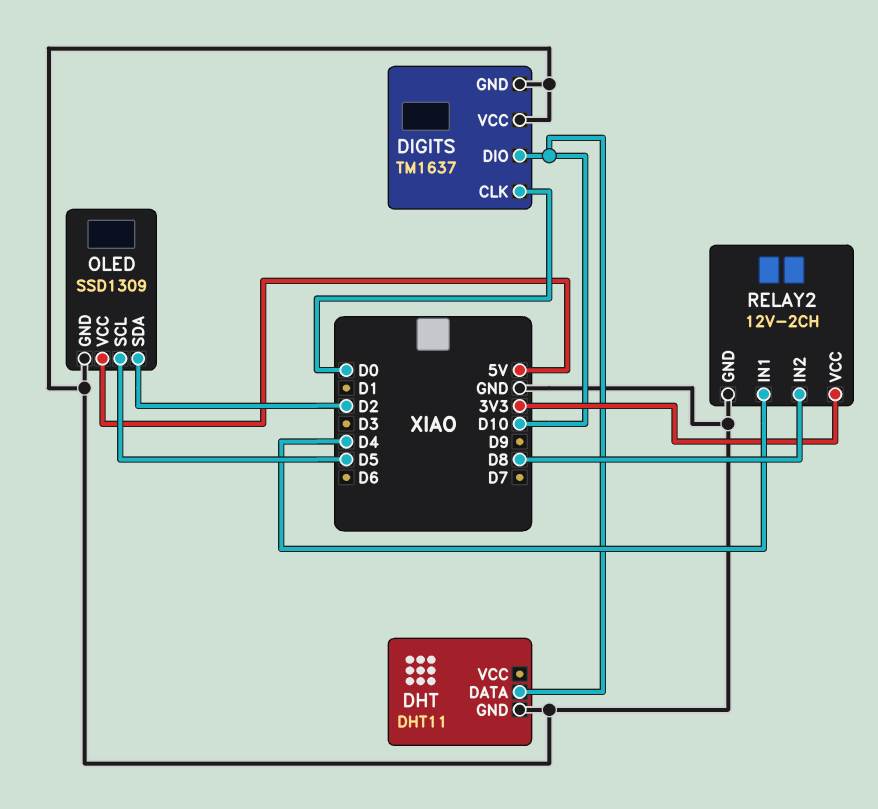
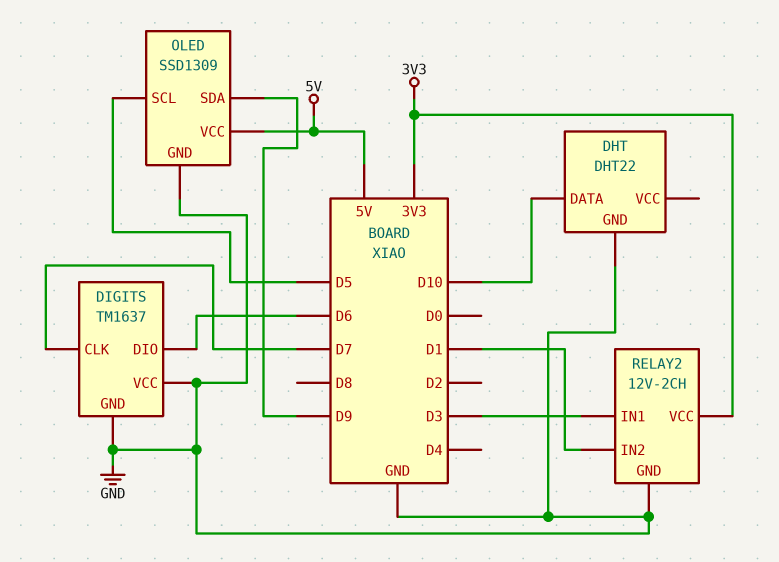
DHT: DHT11 -> DHT22
DIGITS pin CLK: D0 -> D7
DIGITS pin DIO: D10 -> D6
OLED pin SDA: D2 -> D9
RELAY2 pin IN1: D4 -> D3
RELAY2 pin IN2: D8 -> D1

